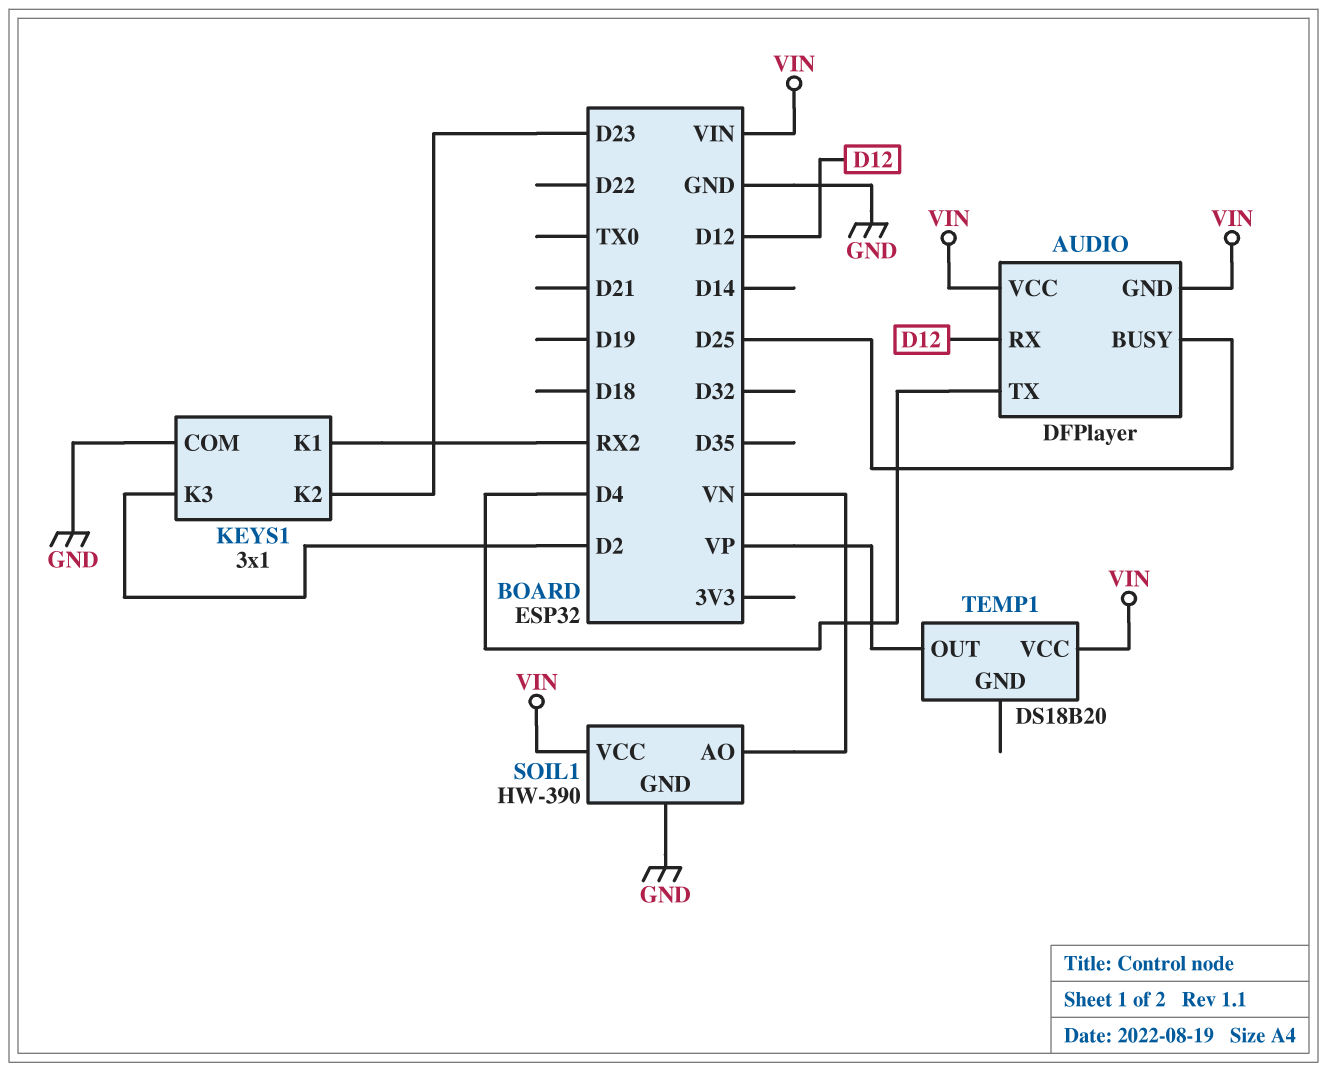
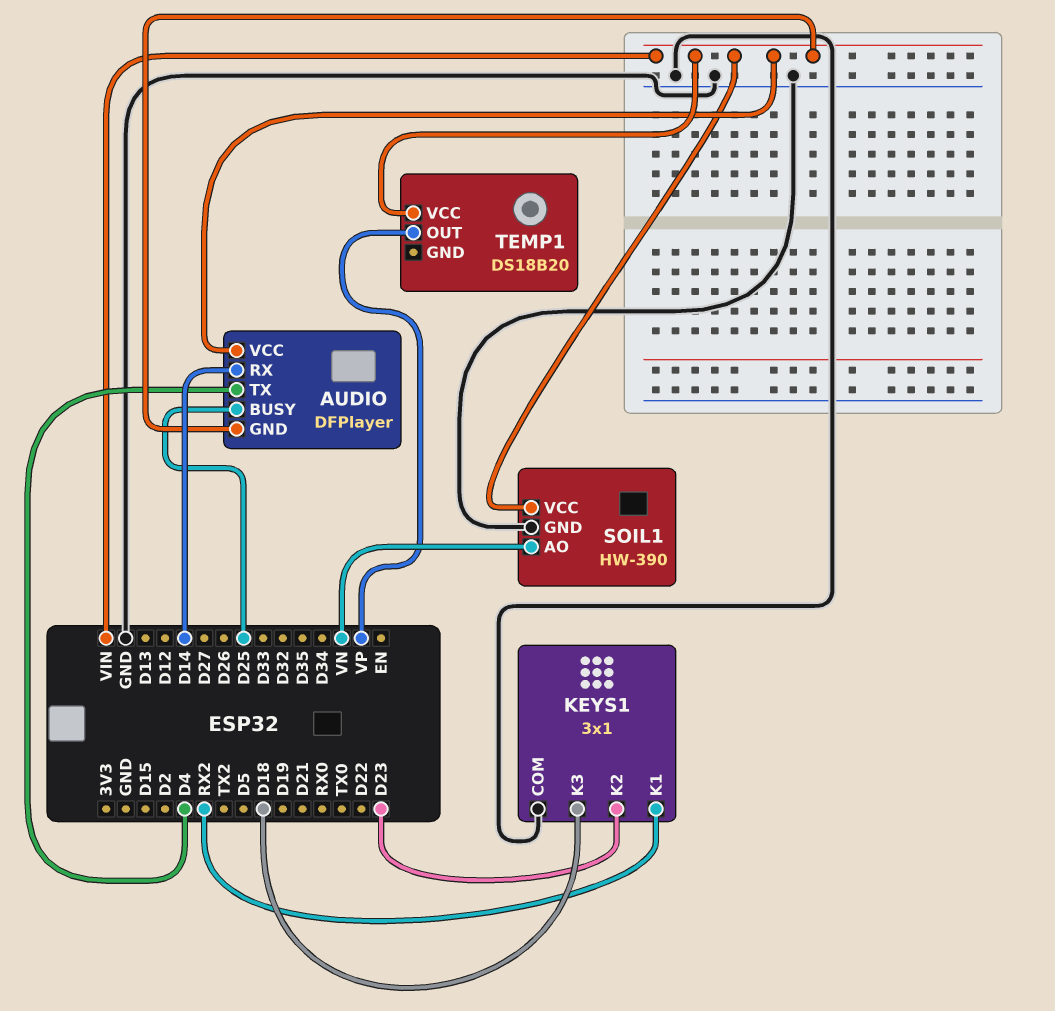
AUDIO pin RX: D12 -> D14
KEYS1 pin K3: D2 -> D18

